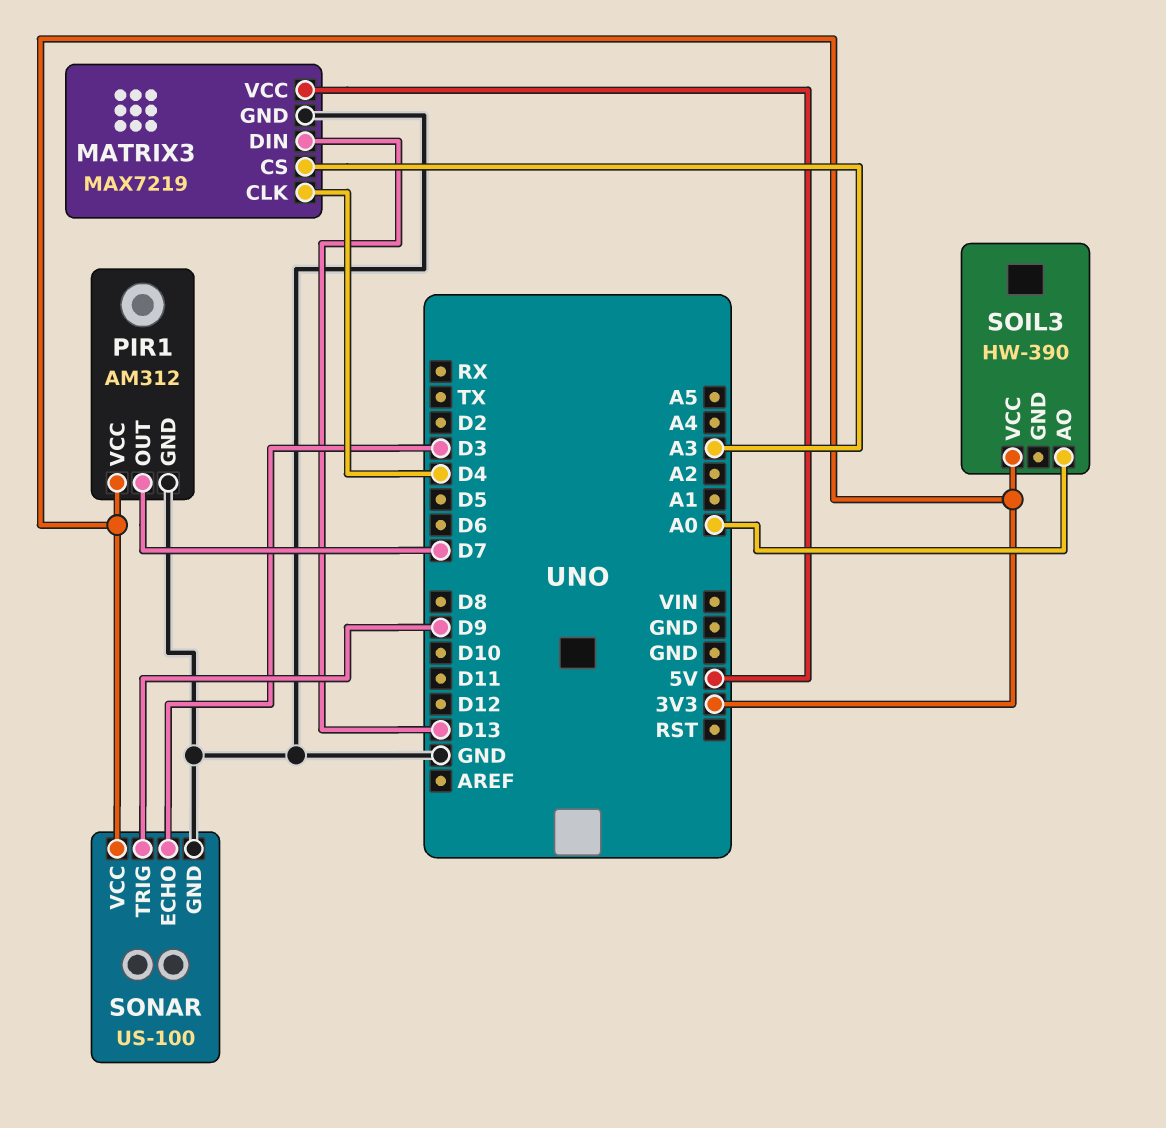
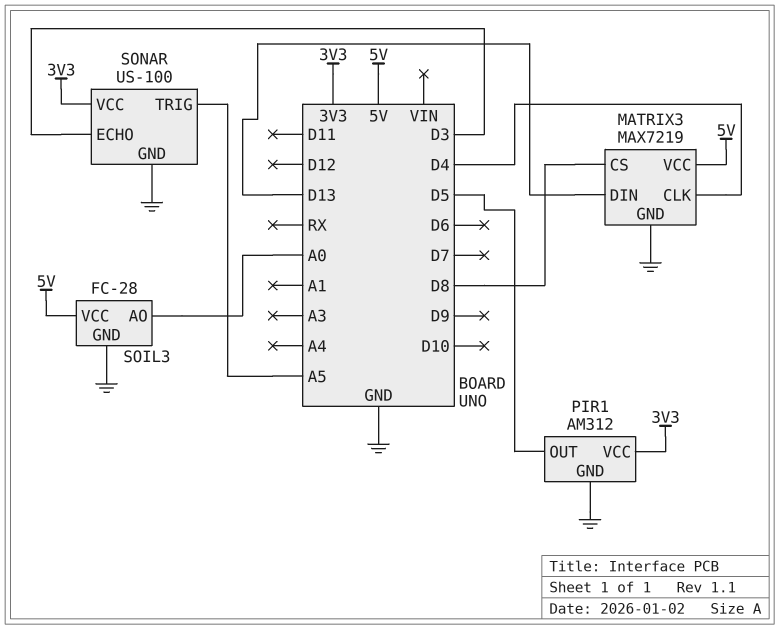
MATRIX3 pin CS: A3 -> D8
PIR1 pin OUT: D7 -> D5
SOIL3: HW-390 -> FC-28
SOIL3 pin GND: none -> GND
SOIL3 pin VCC: 3V3 -> 5V
SONAR pin TRIG: D9 -> A5

